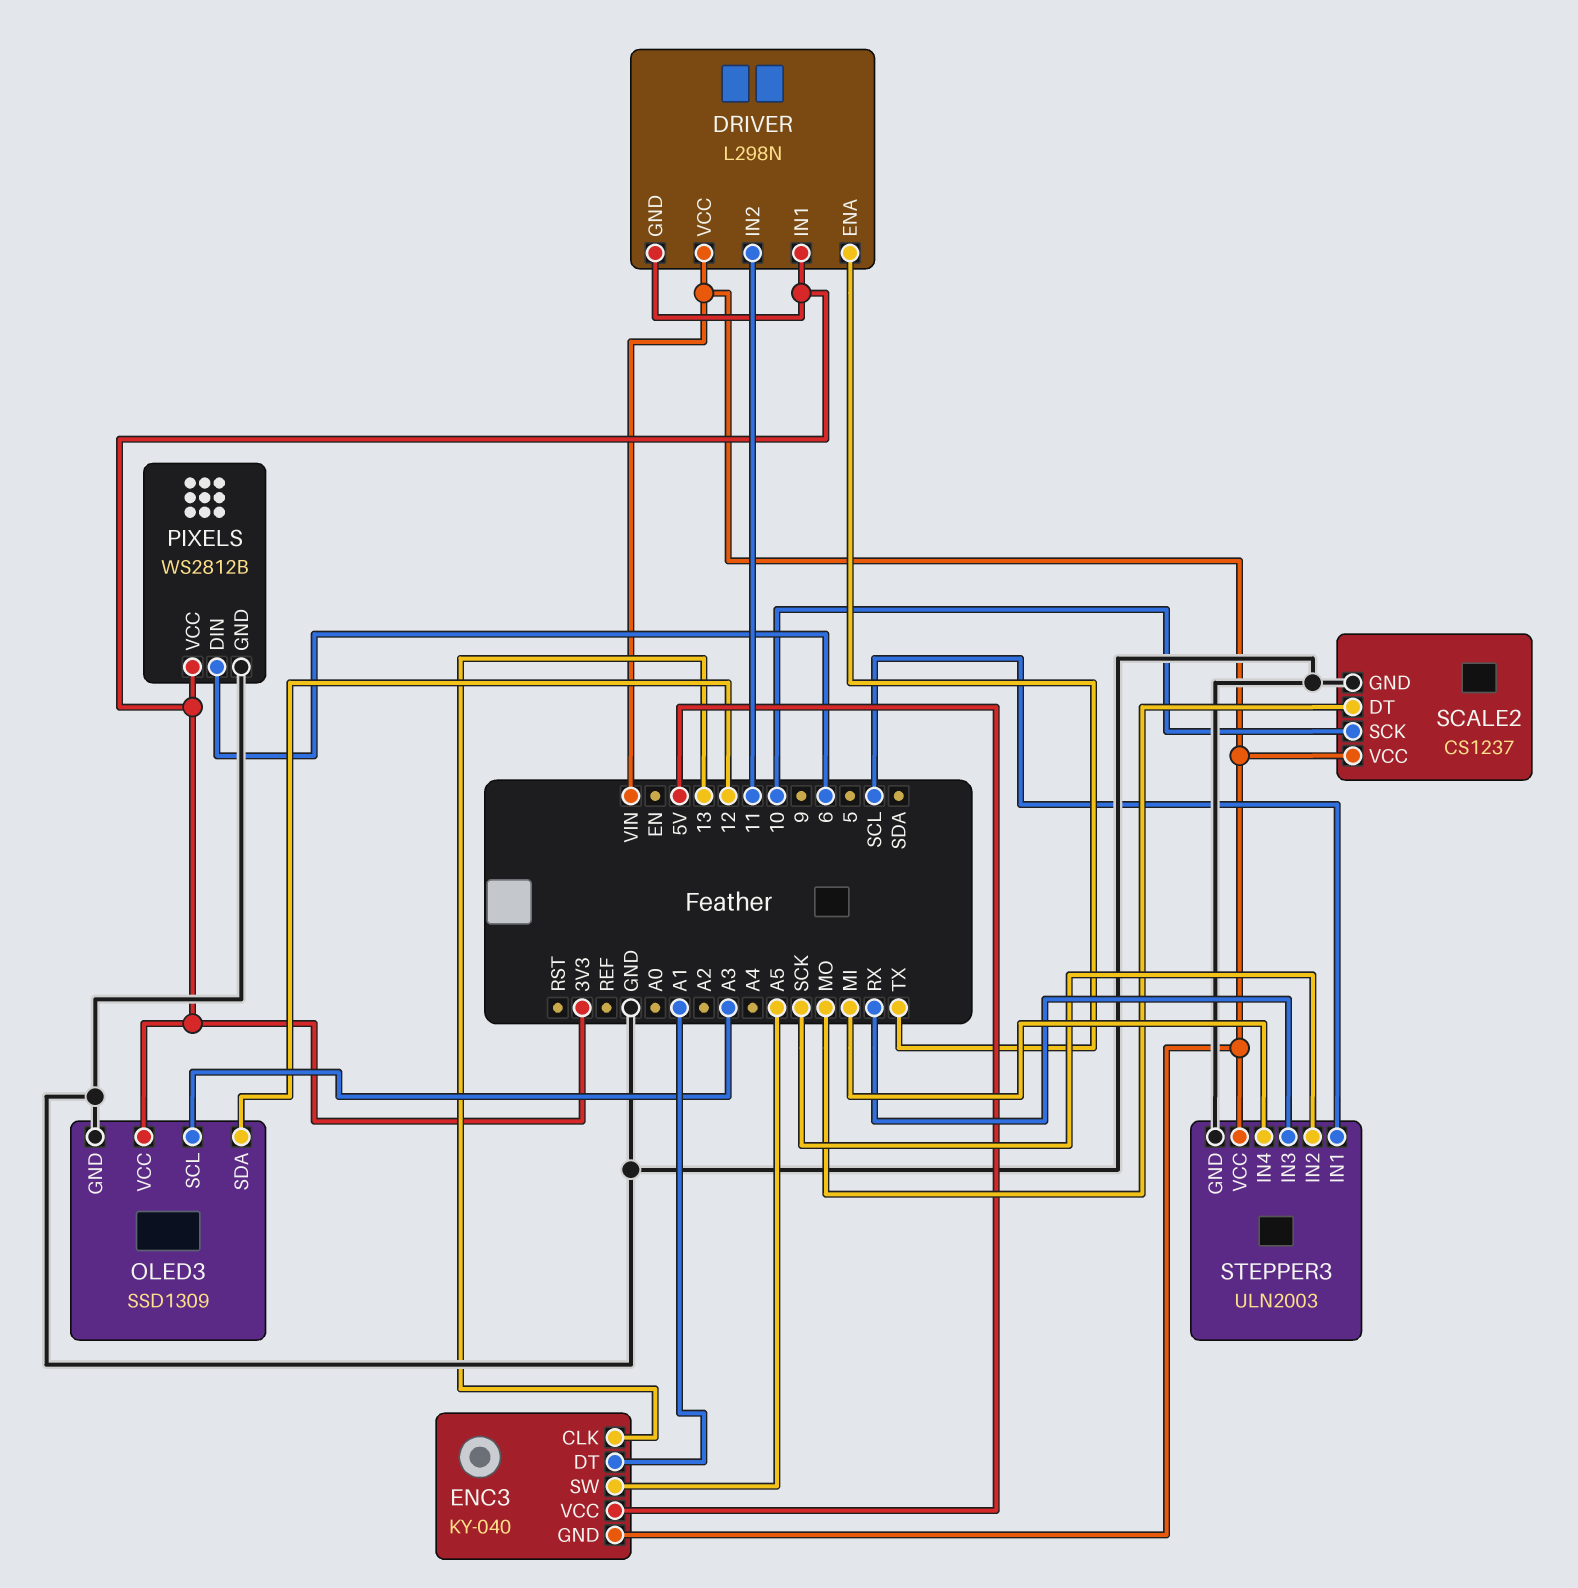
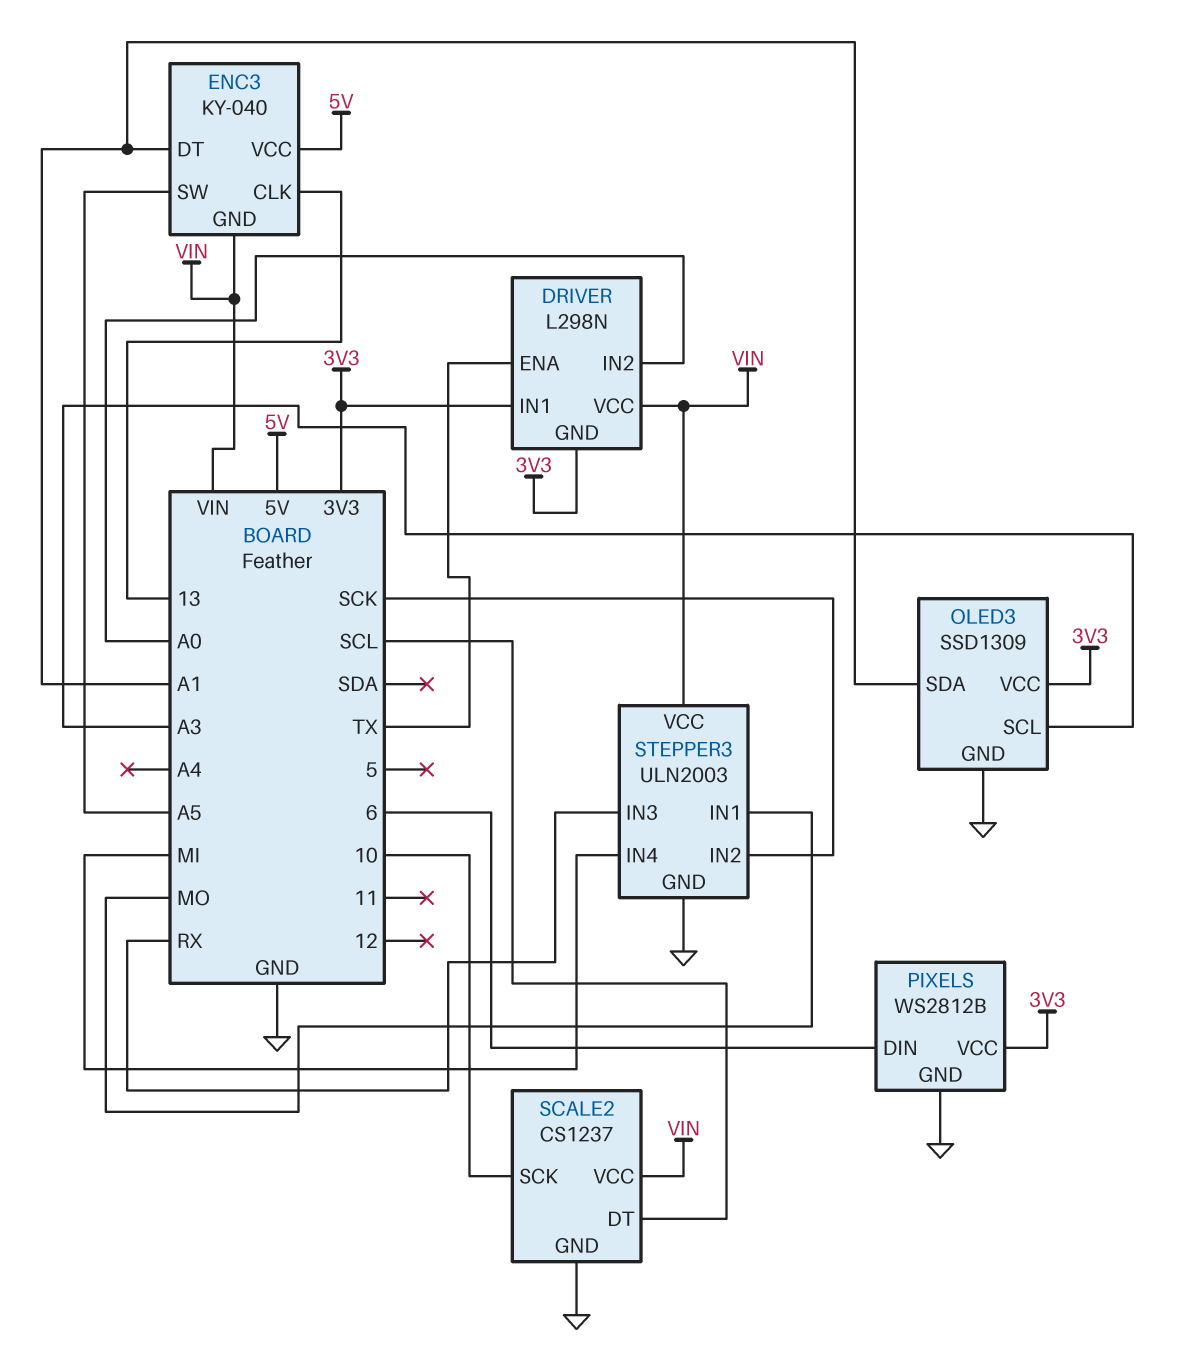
DRIVER pin IN2: 11 -> A0
OLED3 pin SDA: 12 -> A1
SCALE2 pin DT: MO -> SCL
STEPPER3 pin IN1: SCL -> MO

